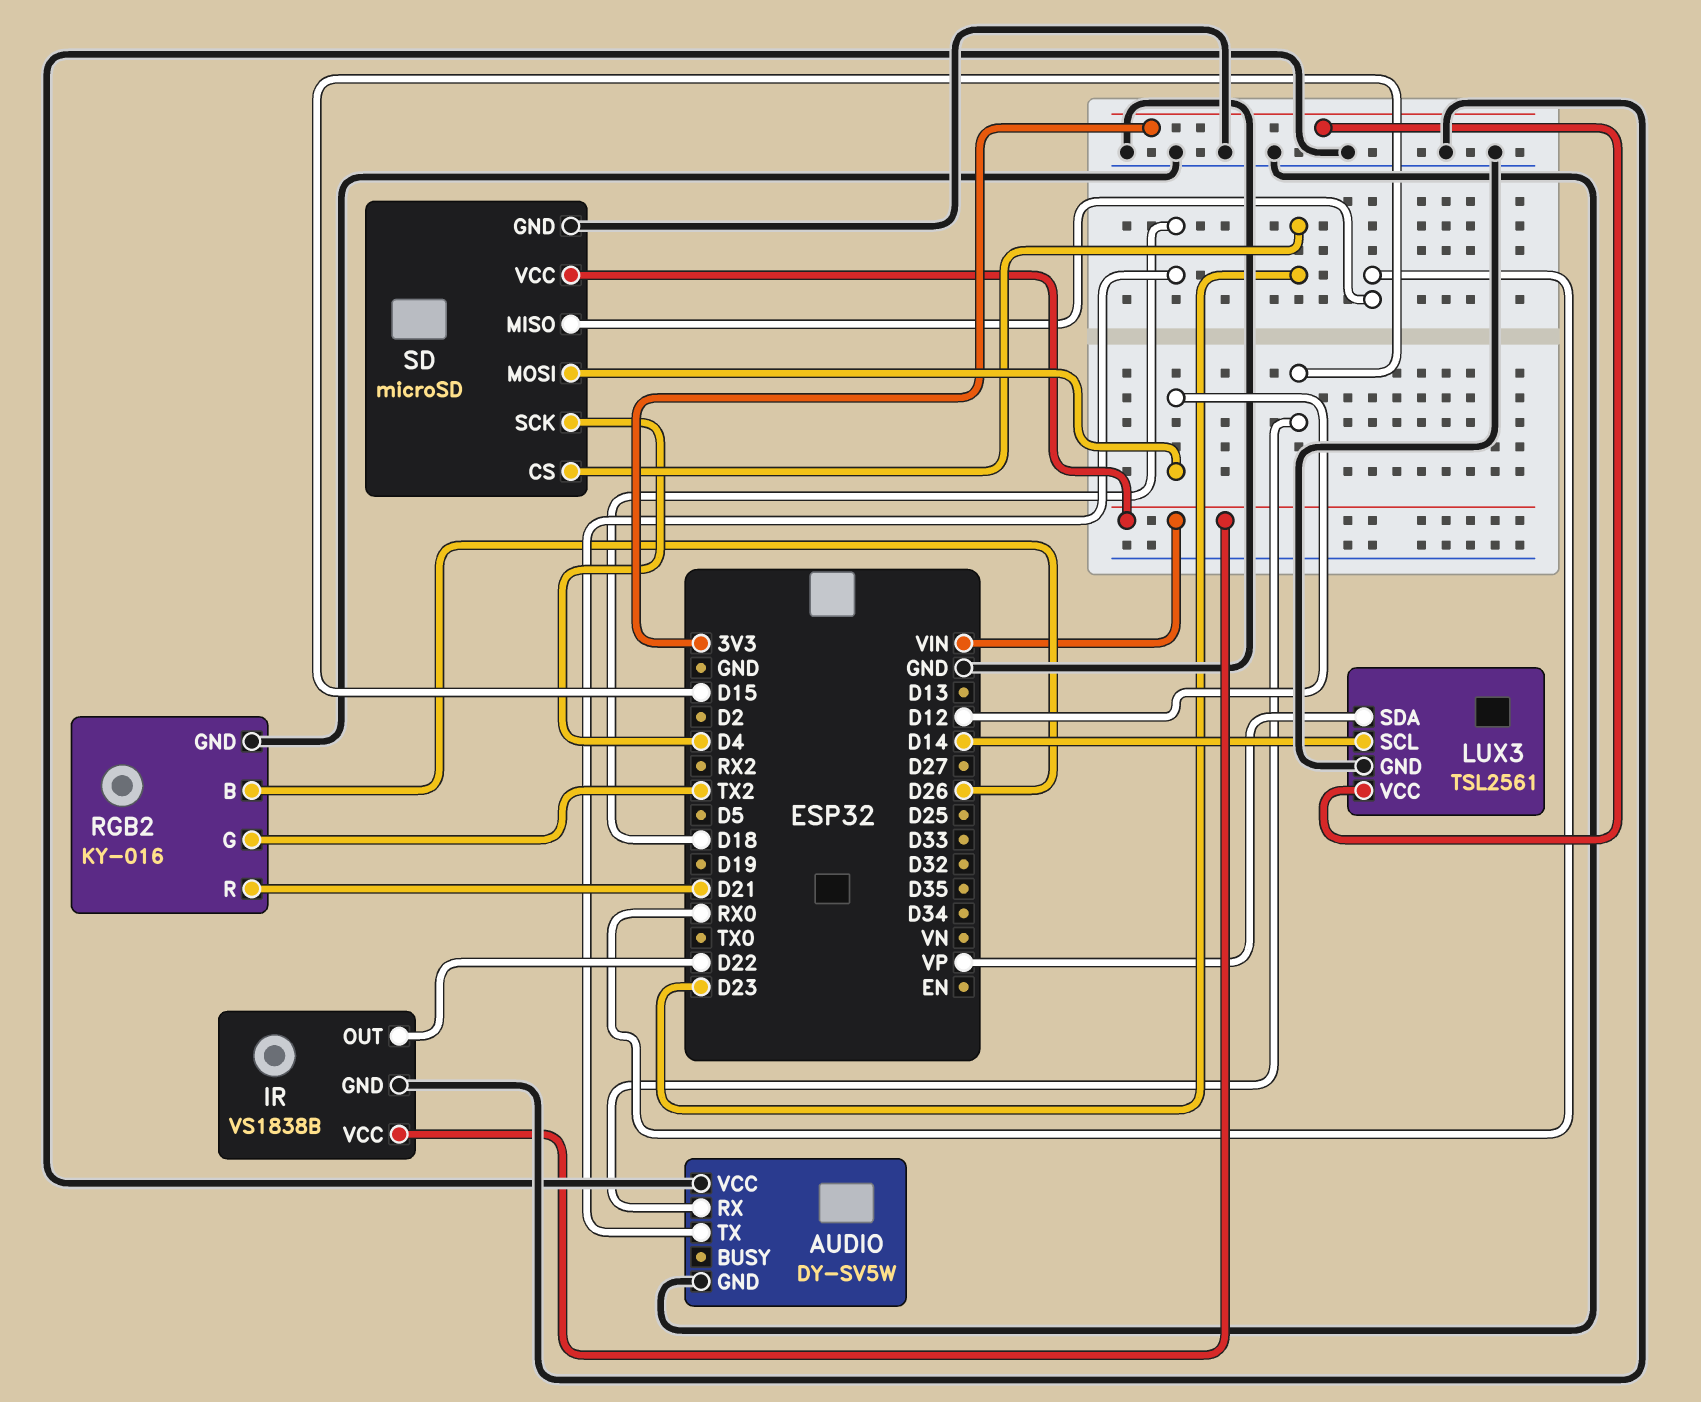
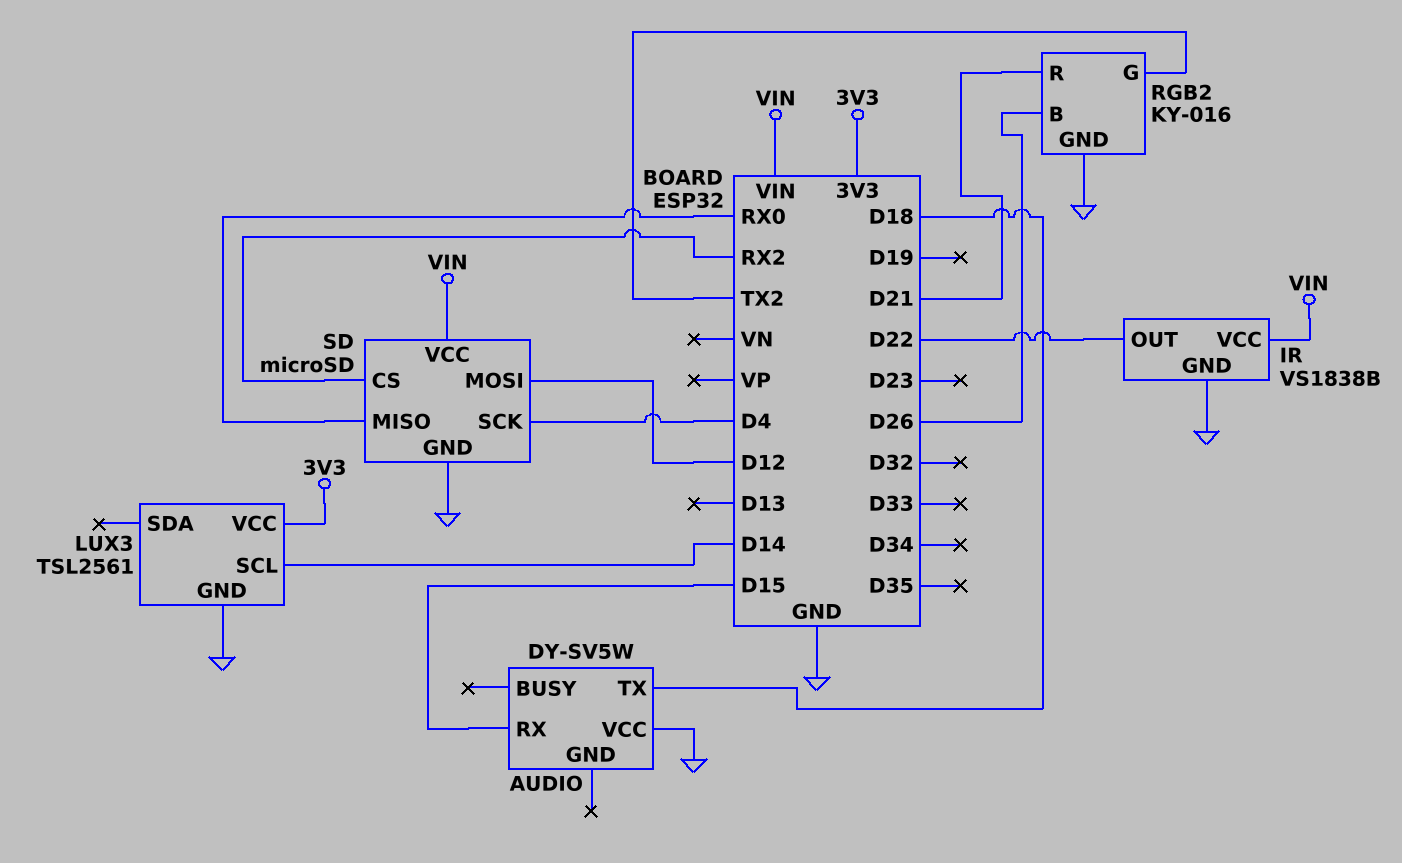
AUDIO pin GND: GND -> none
LUX3 pin SDA: VP -> none
SD pin CS: D23 -> RX2

